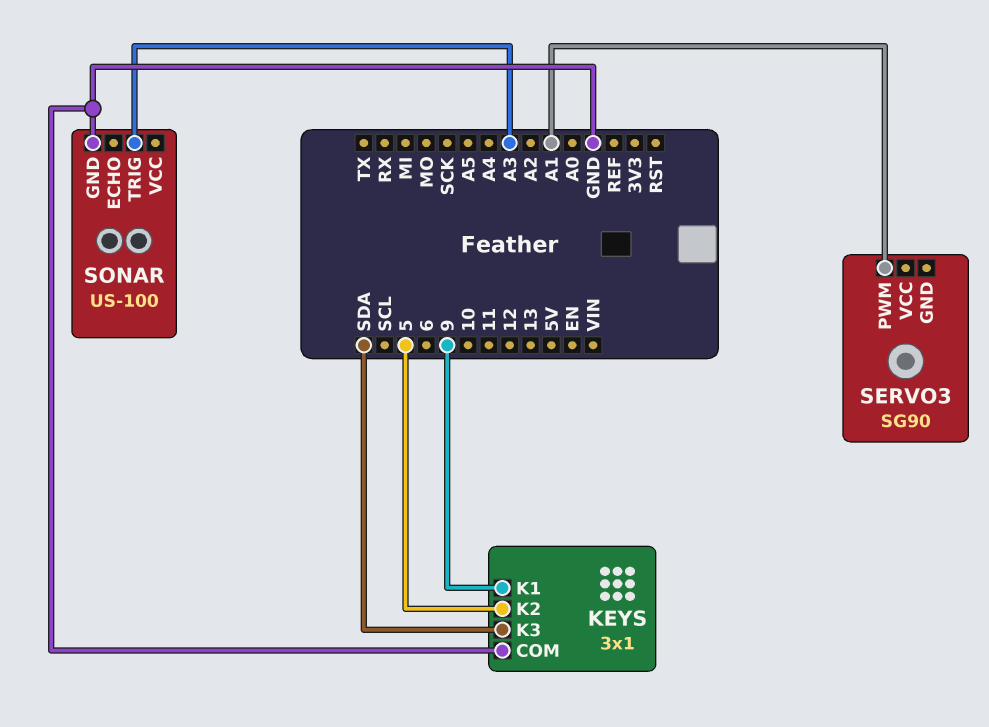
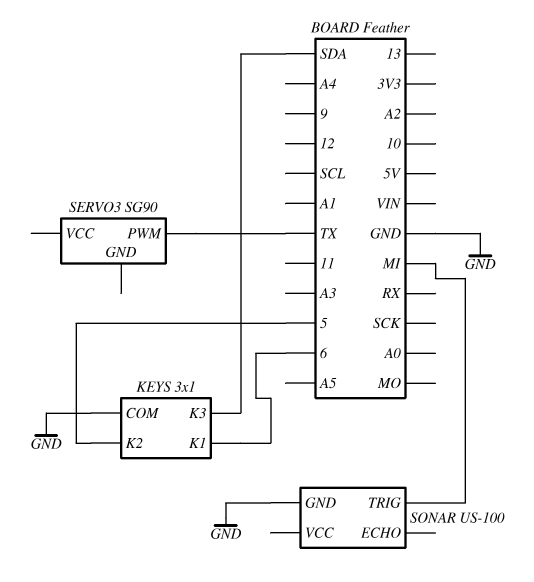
KEYS pin K1: 9 -> 6
SERVO3 pin PWM: A1 -> TX
SONAR pin TRIG: A3 -> MI

